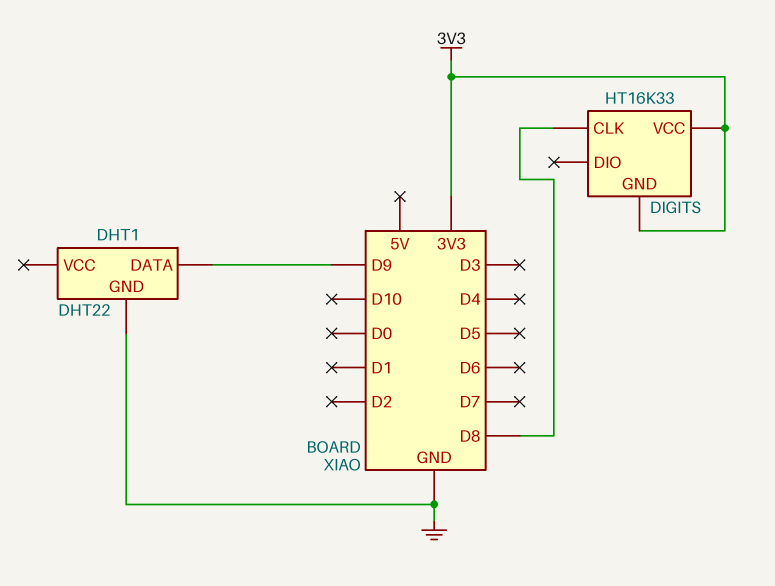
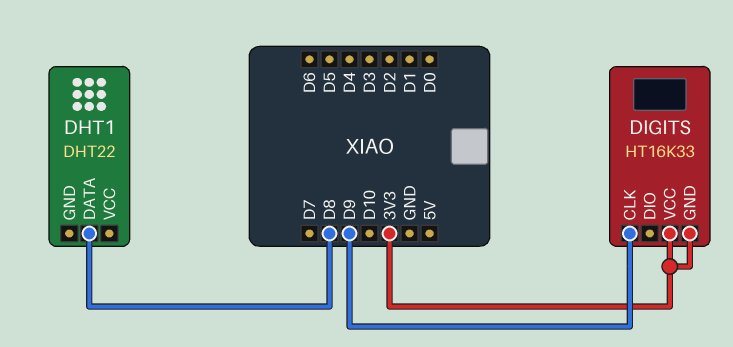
DHT1 pin DATA: D9 -> D8
DHT1 pin GND: GND -> none
DIGITS pin CLK: D8 -> D9

